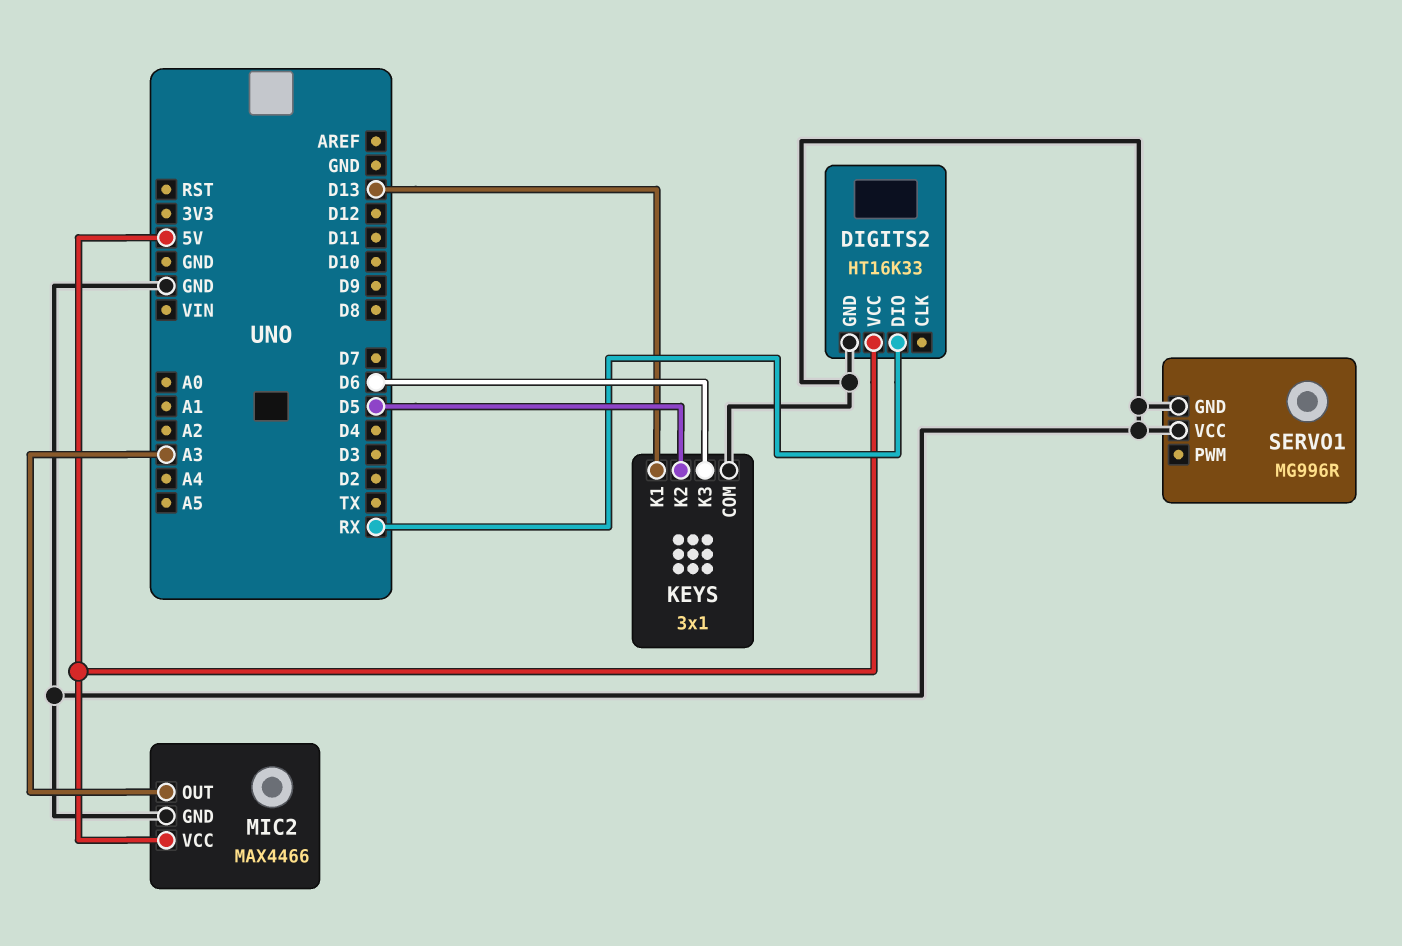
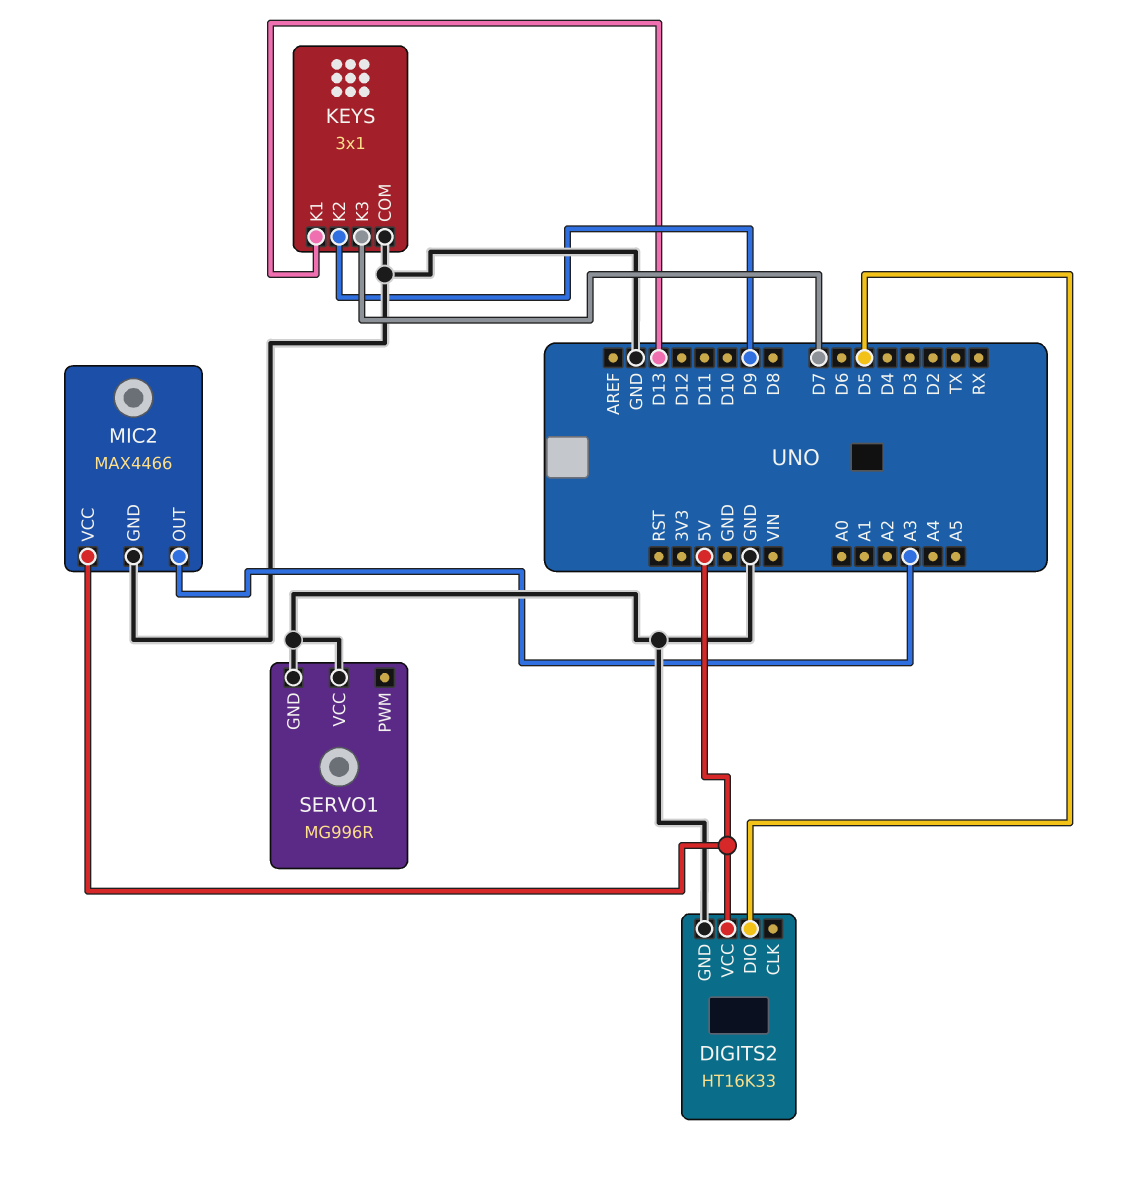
DIGITS2 pin DIO: RX -> D5
KEYS pin K2: D5 -> D9
KEYS pin K3: D6 -> D7

